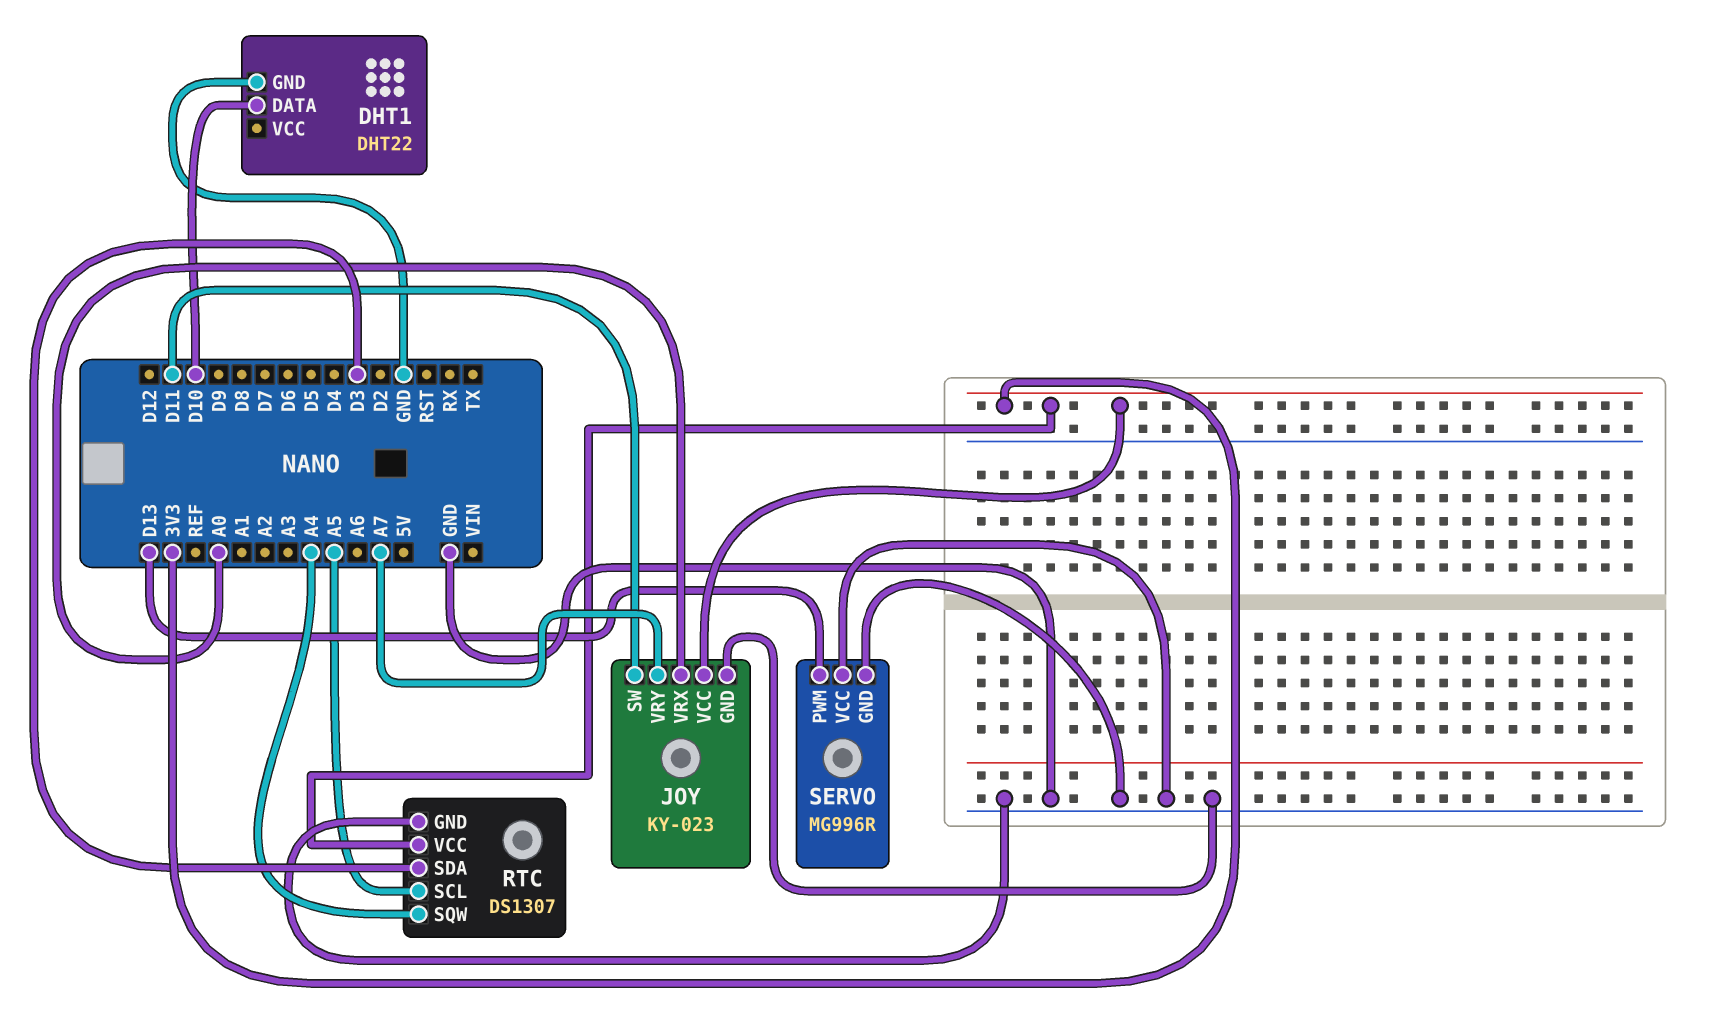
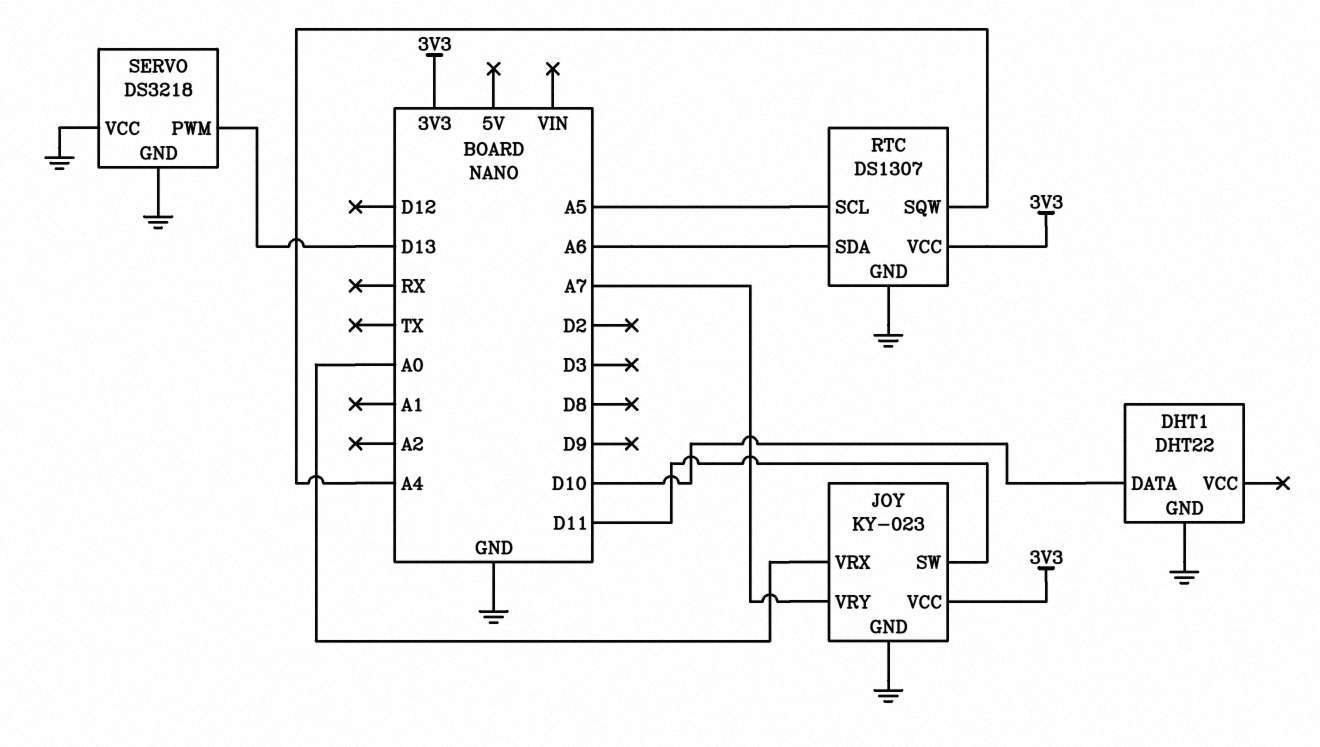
RTC pin SDA: D3 -> A6
SERVO: MG996R -> DS3218

